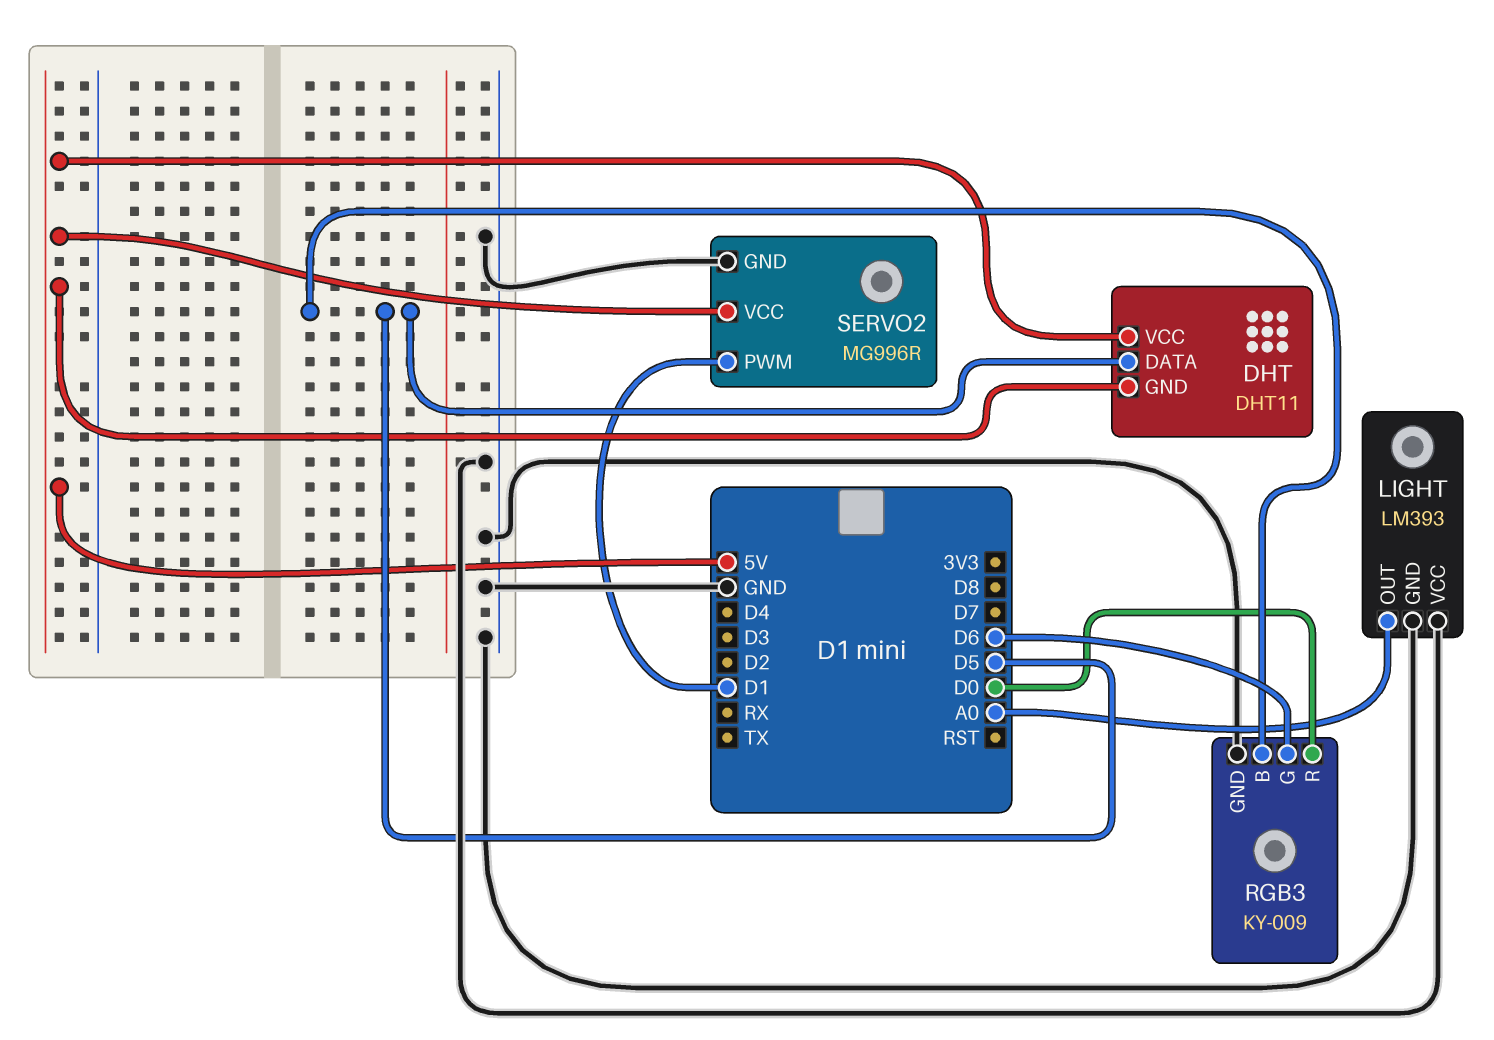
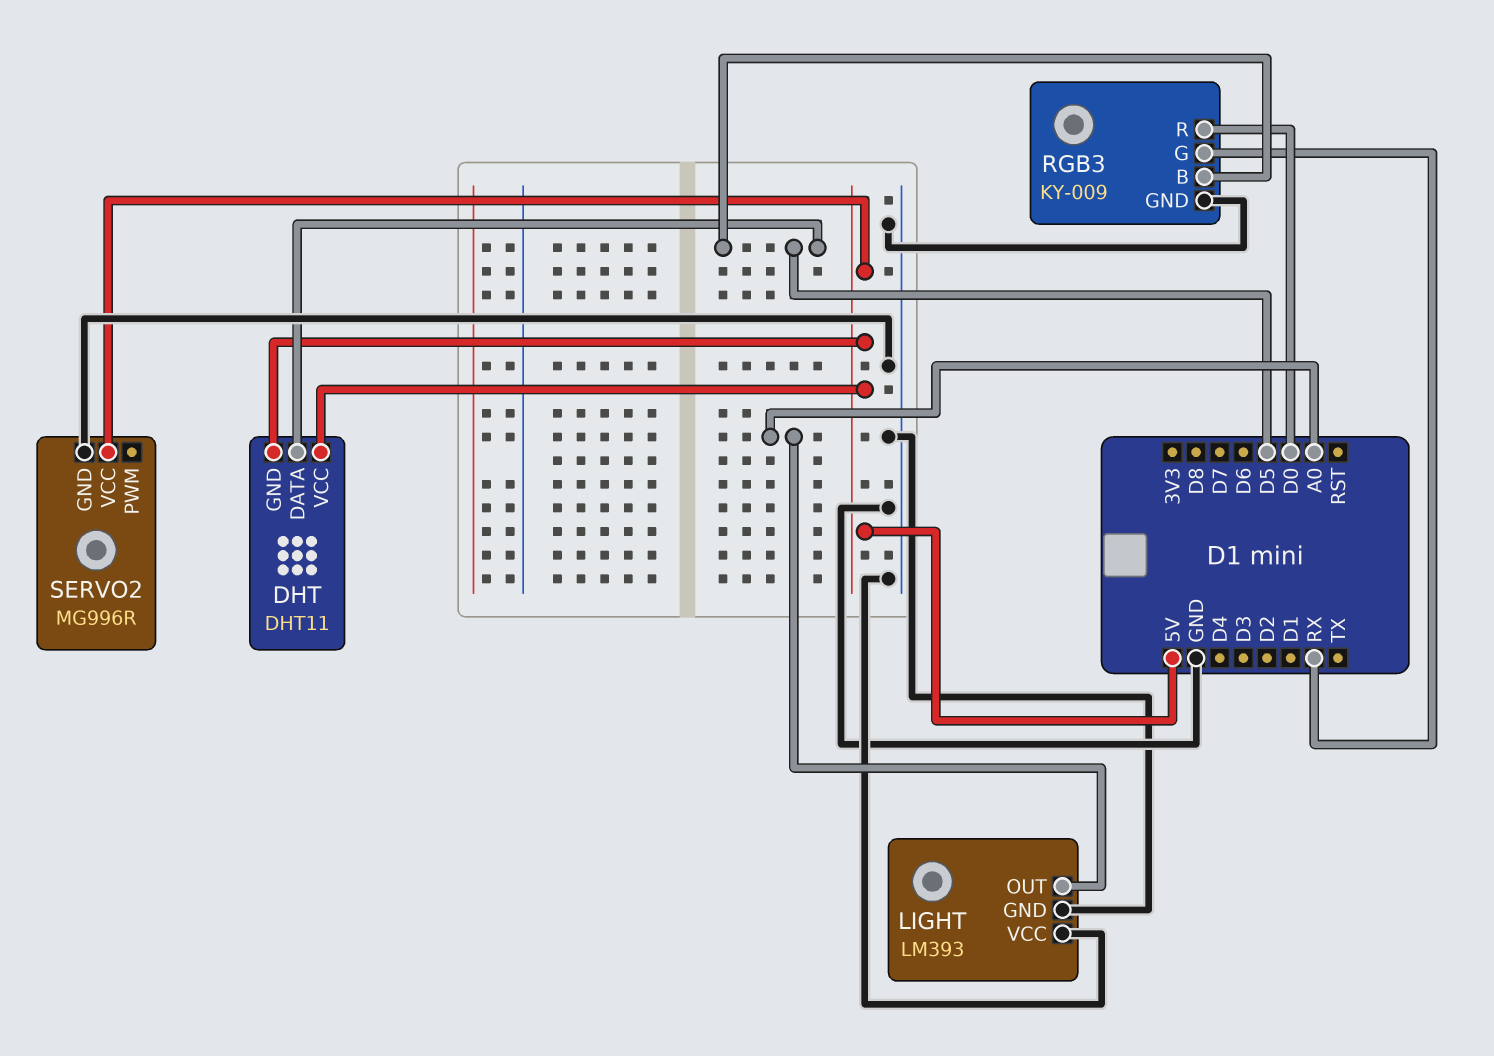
RGB3 pin G: D6 -> RX
SERVO2 pin PWM: D1 -> none

